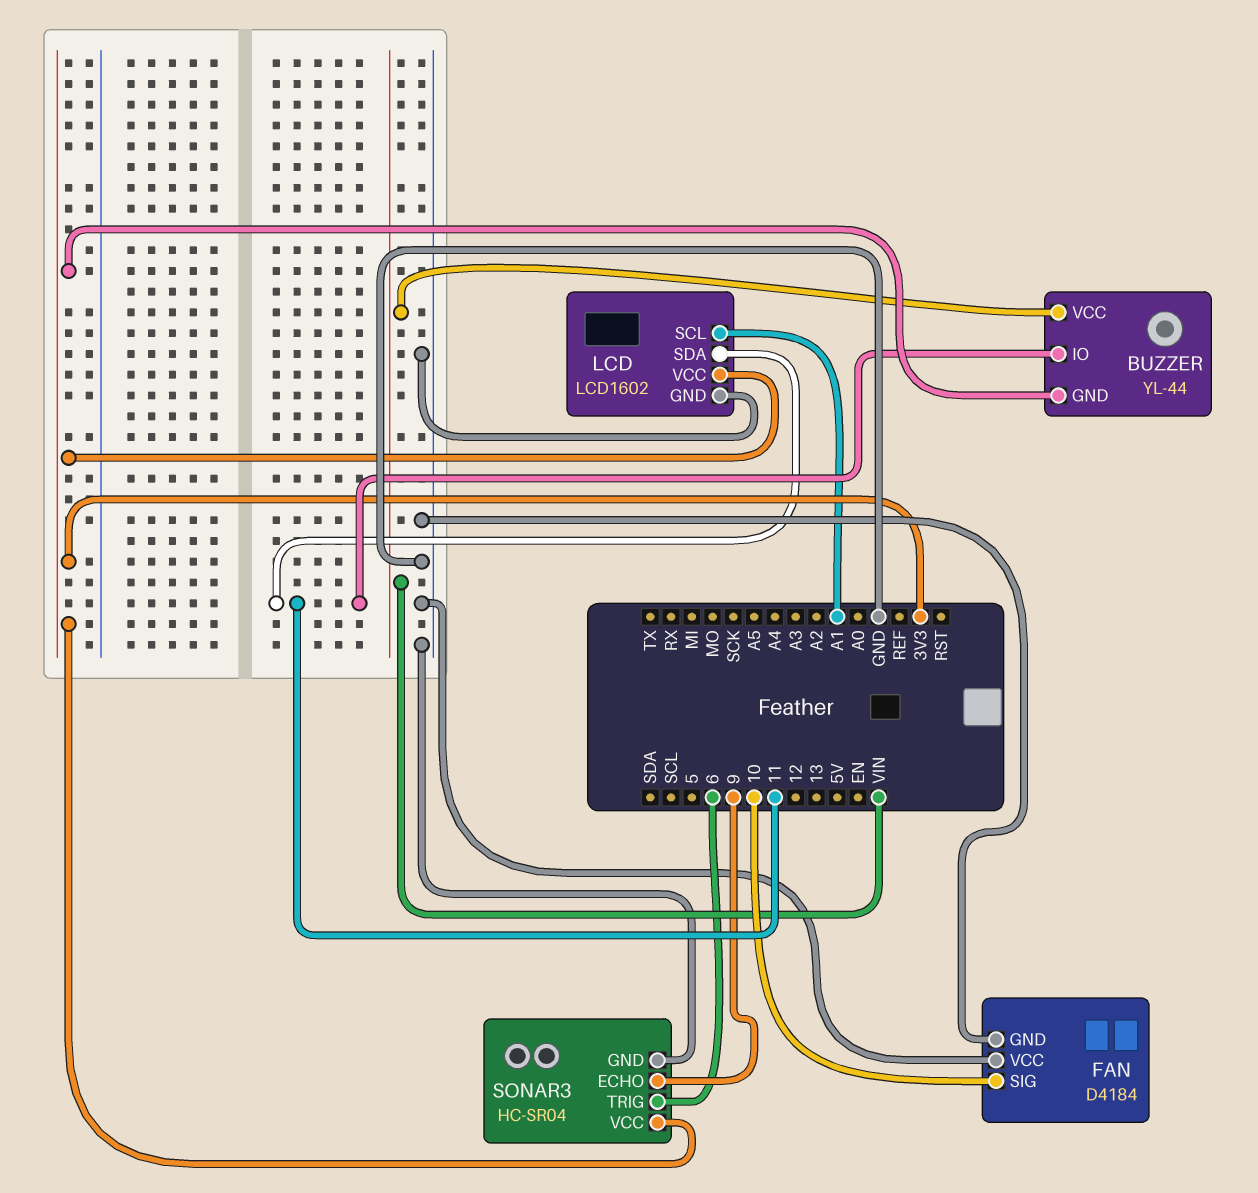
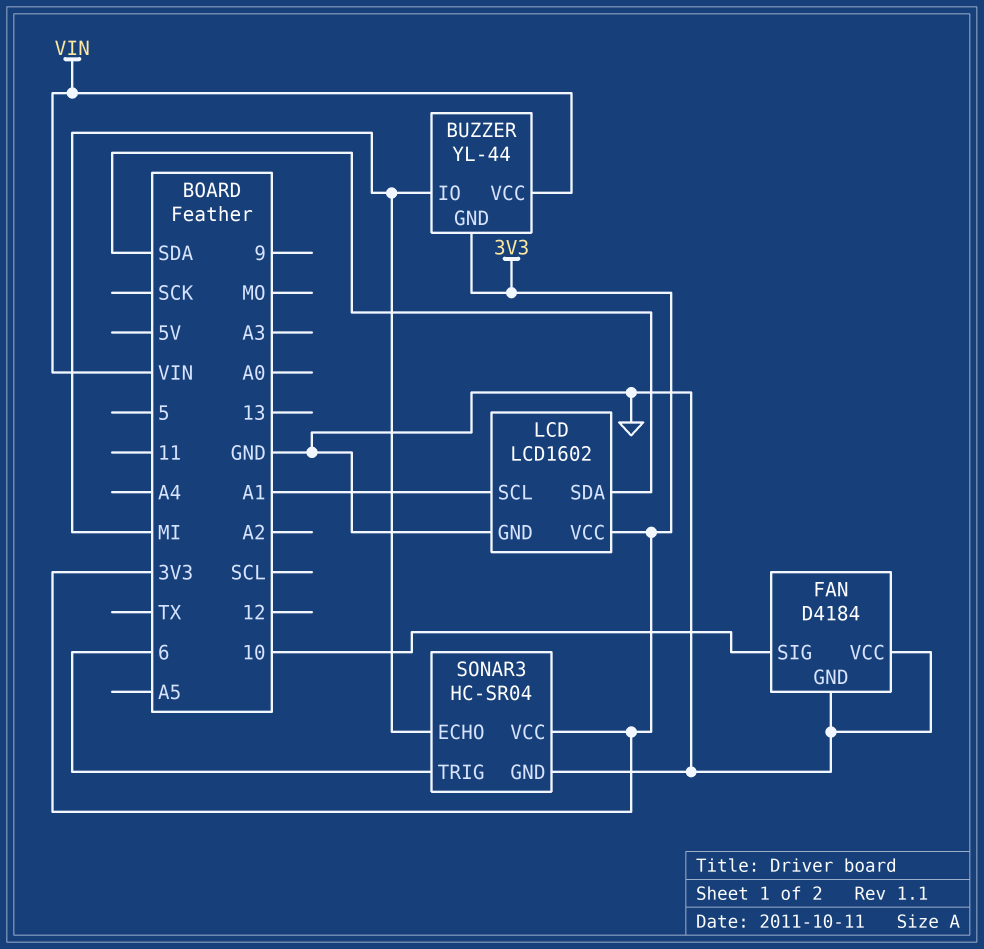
BUZZER pin IO: 11 -> MI
LCD pin SDA: 11 -> SDA
SONAR3 pin ECHO: 9 -> MI

